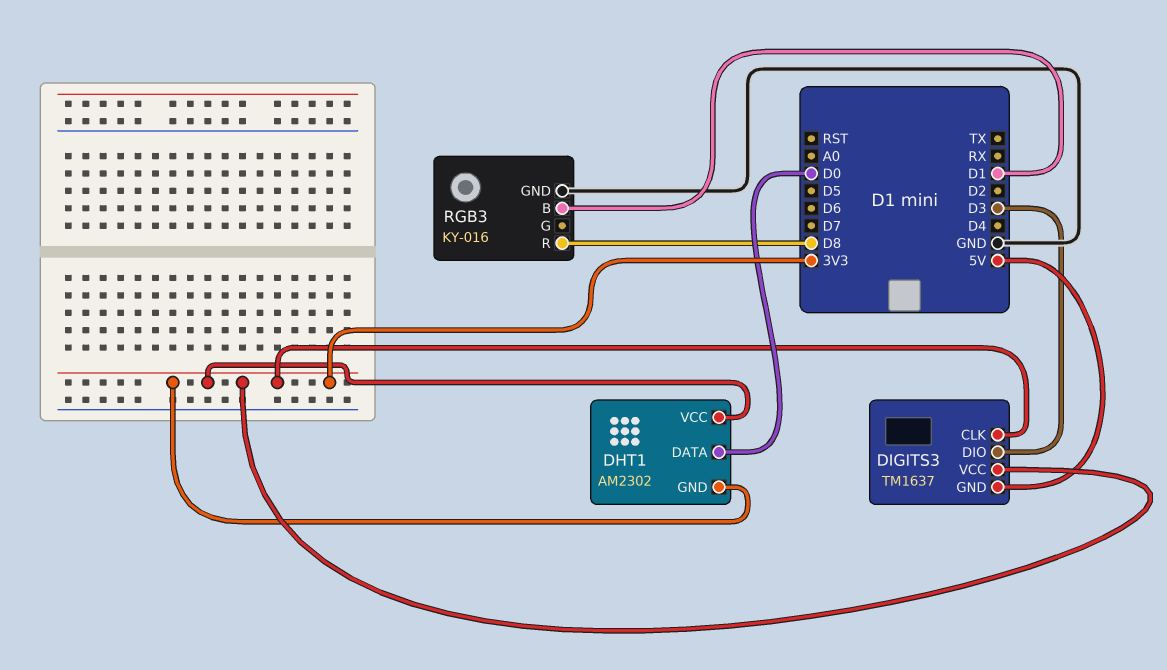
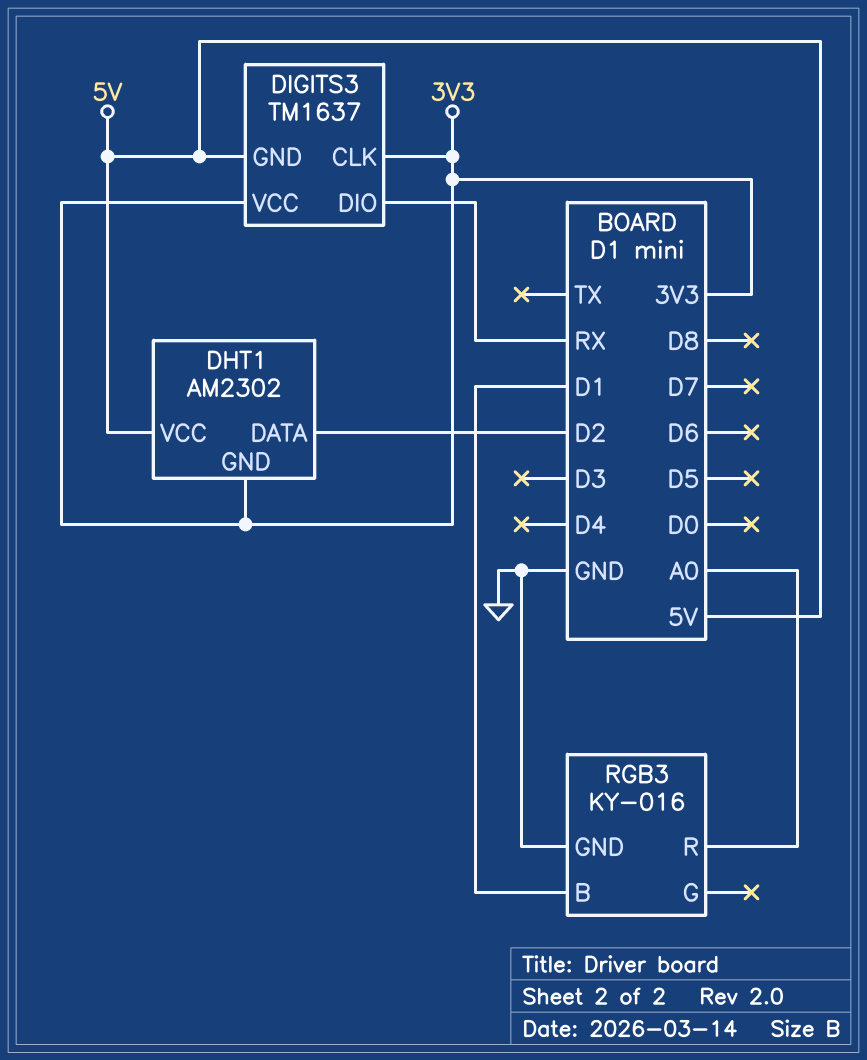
DHT1 pin DATA: D0 -> D2
DHT1 pin VCC: 3V3 -> 5V
DIGITS3 pin DIO: D3 -> RX
RGB3 pin R: D8 -> A0

